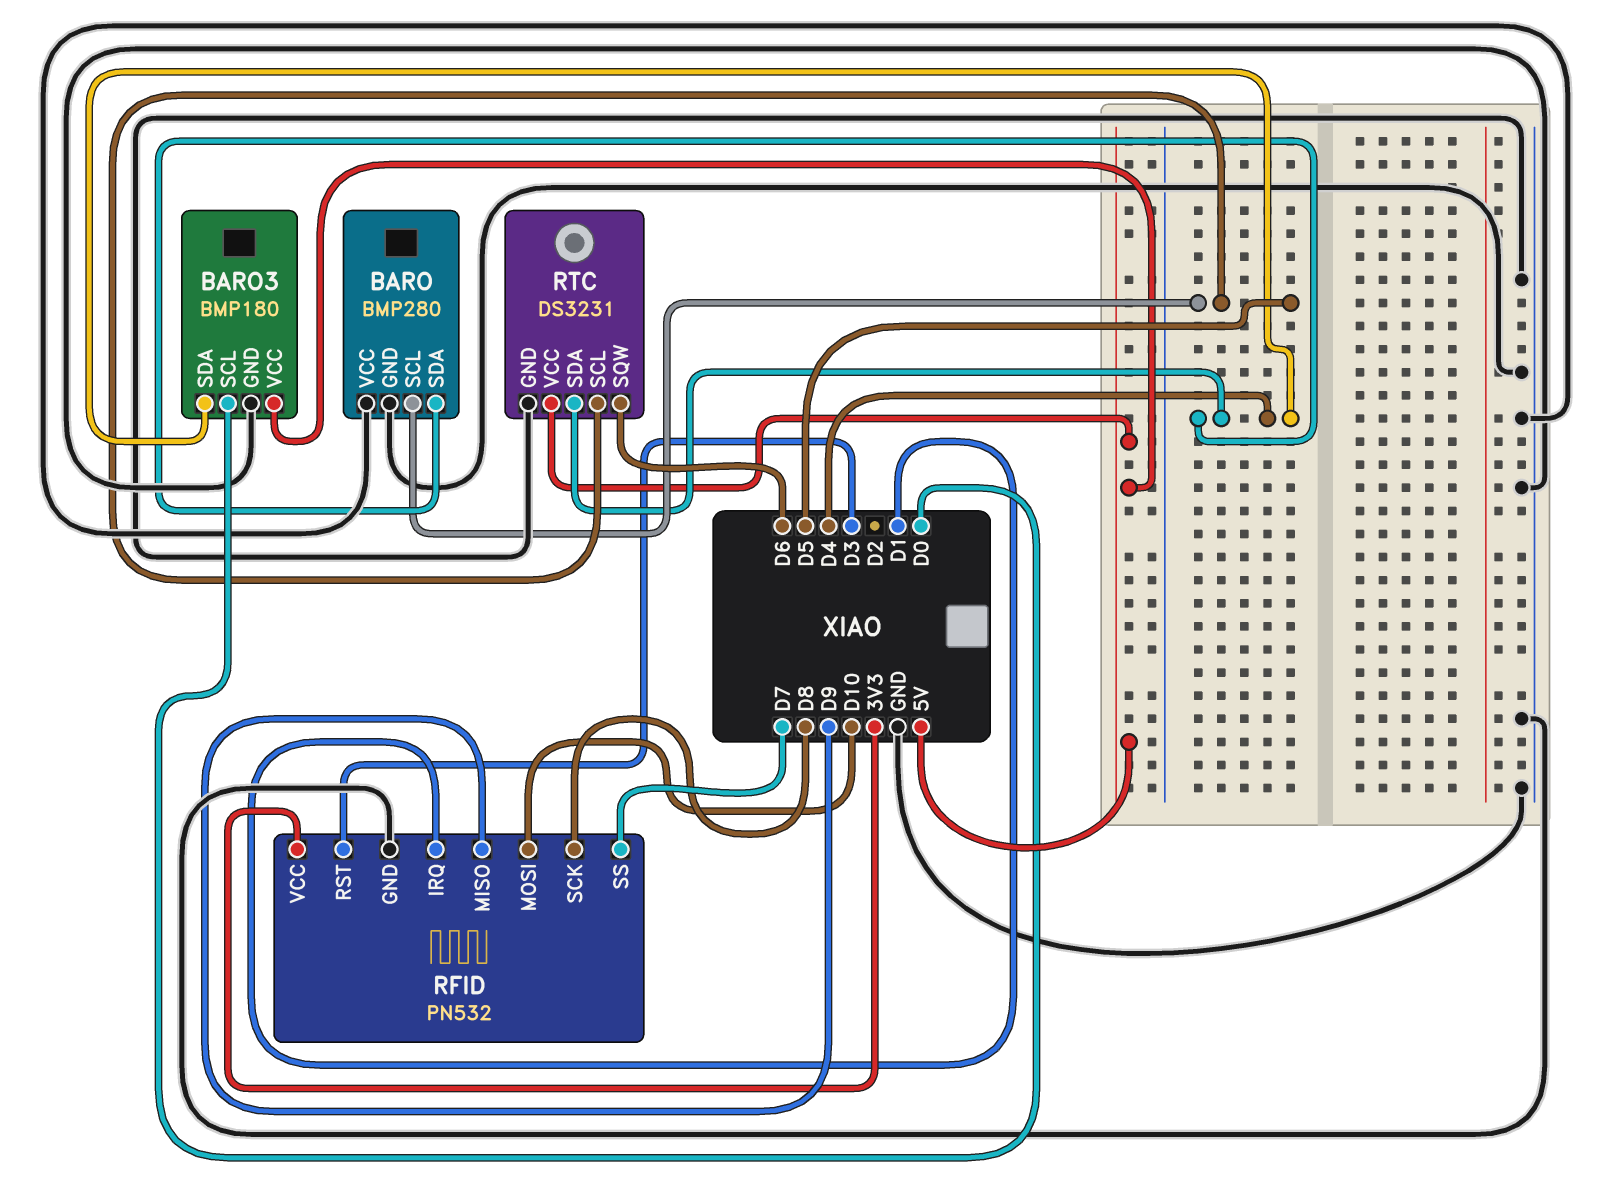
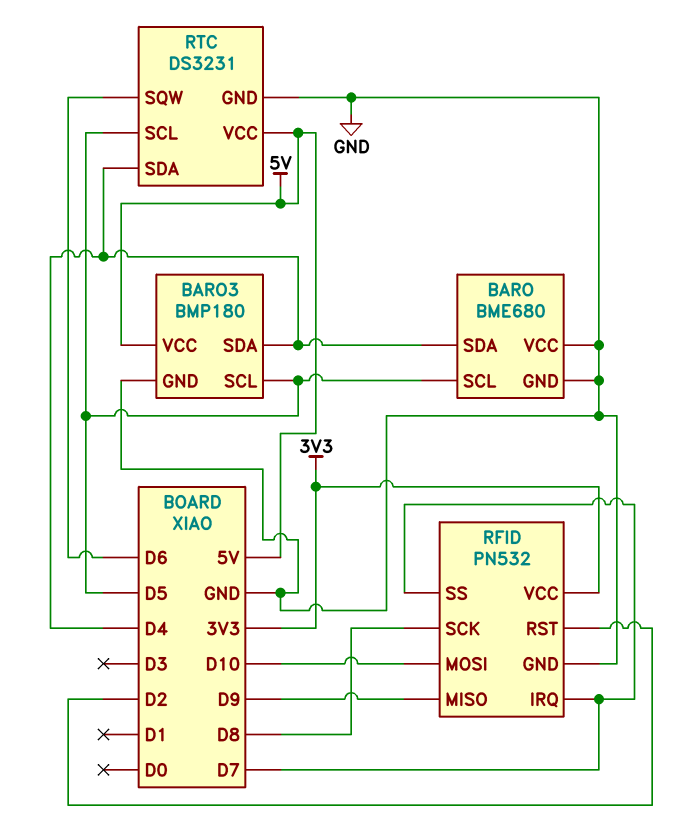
BARO: BMP280 -> BME680
BARO3 pin SCL: D0 -> D5
RFID pin IRQ: D1 -> D7
RFID pin RST: D3 -> D2

